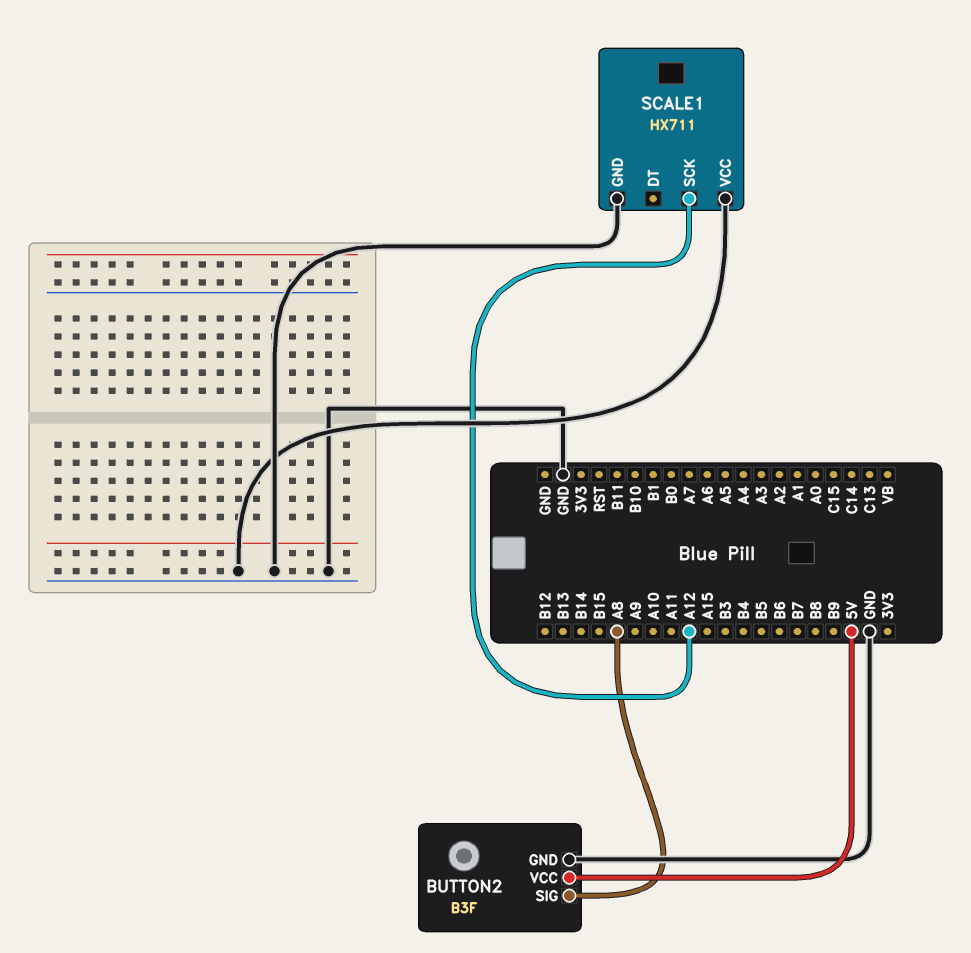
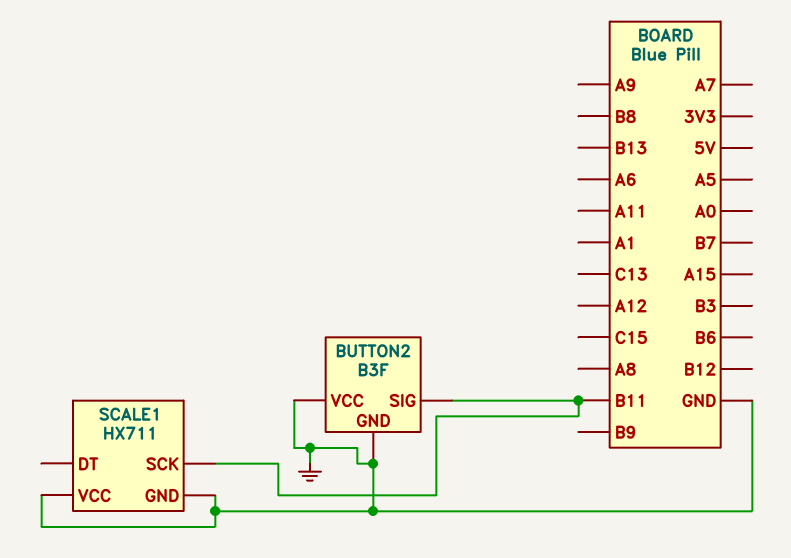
BUTTON2 pin SIG: A8 -> B11
BUTTON2 pin VCC: 5V -> GND
SCALE1 pin SCK: A12 -> B11

